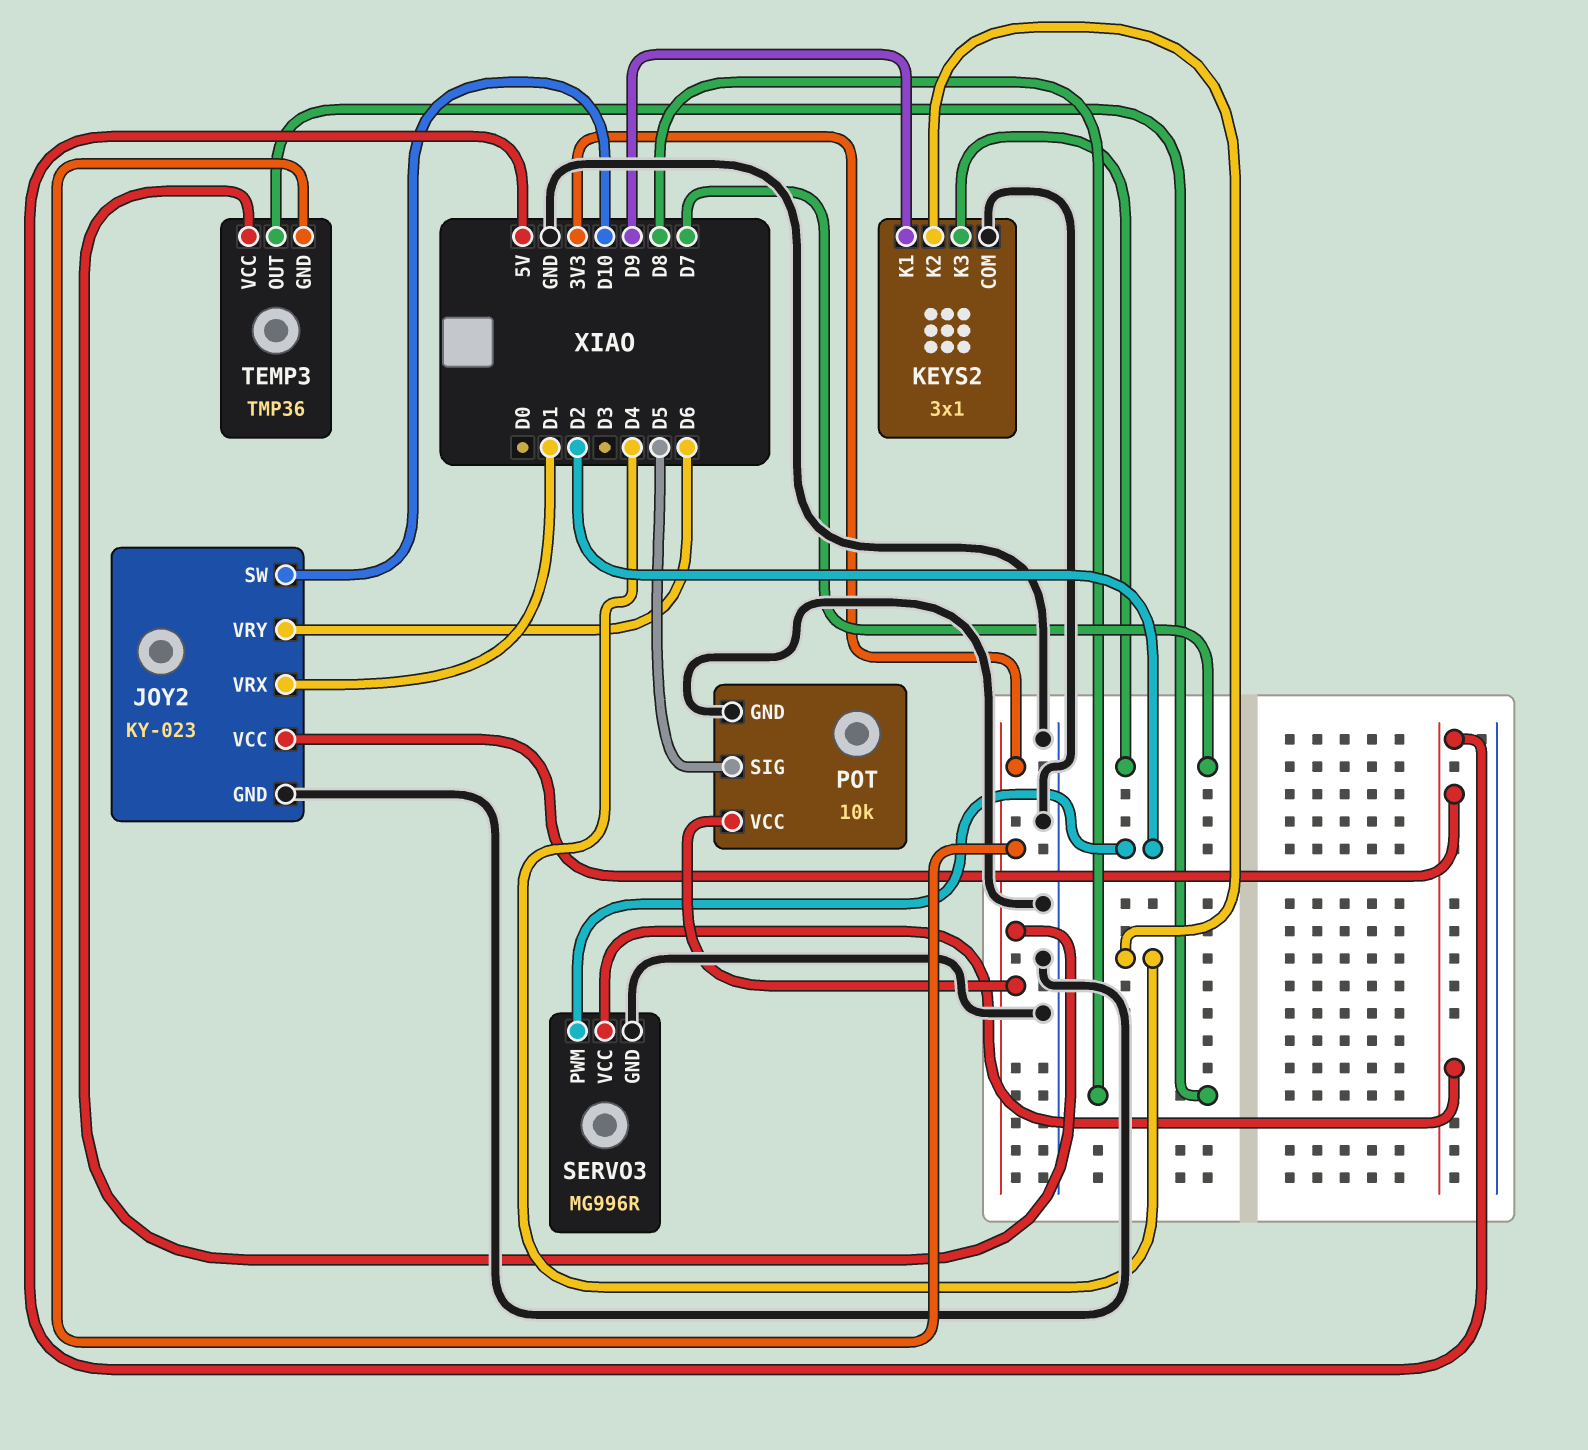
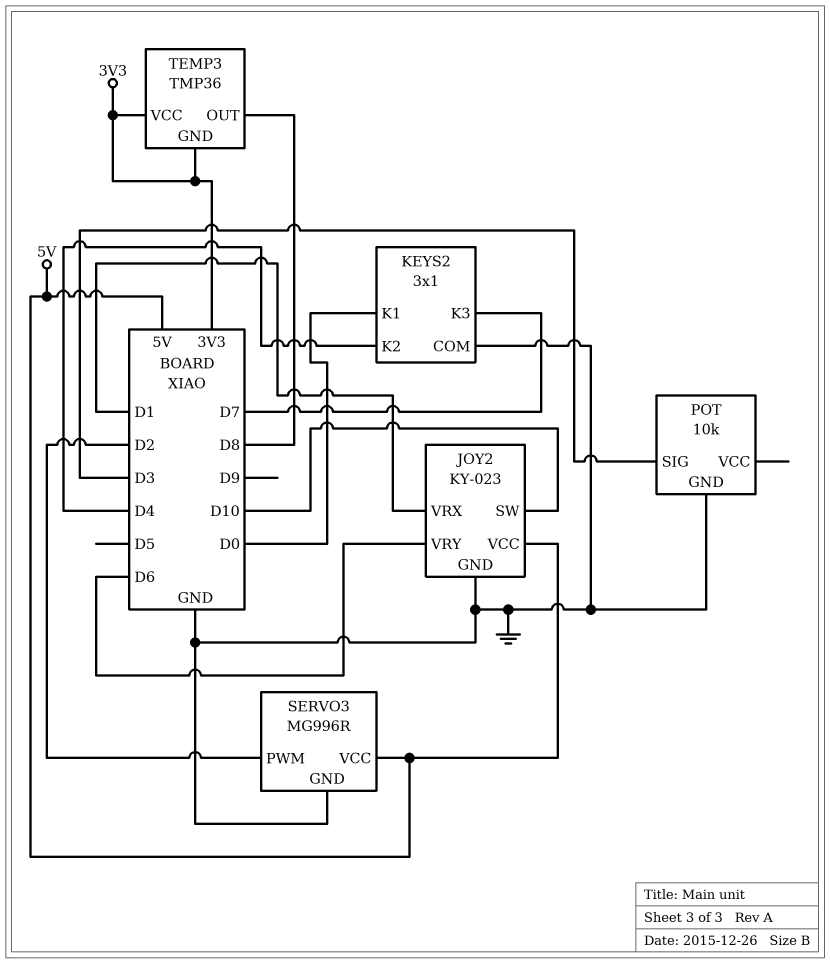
KEYS2 pin K1: D9 -> D0
POT pin SIG: D5 -> D3
POT pin VCC: 3V3 -> none

